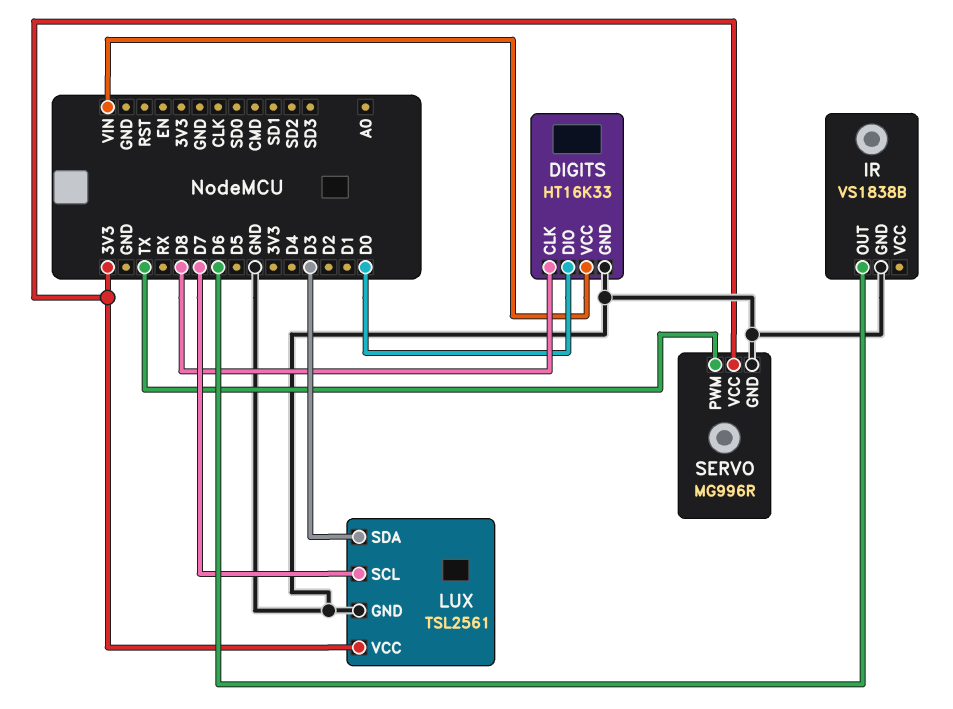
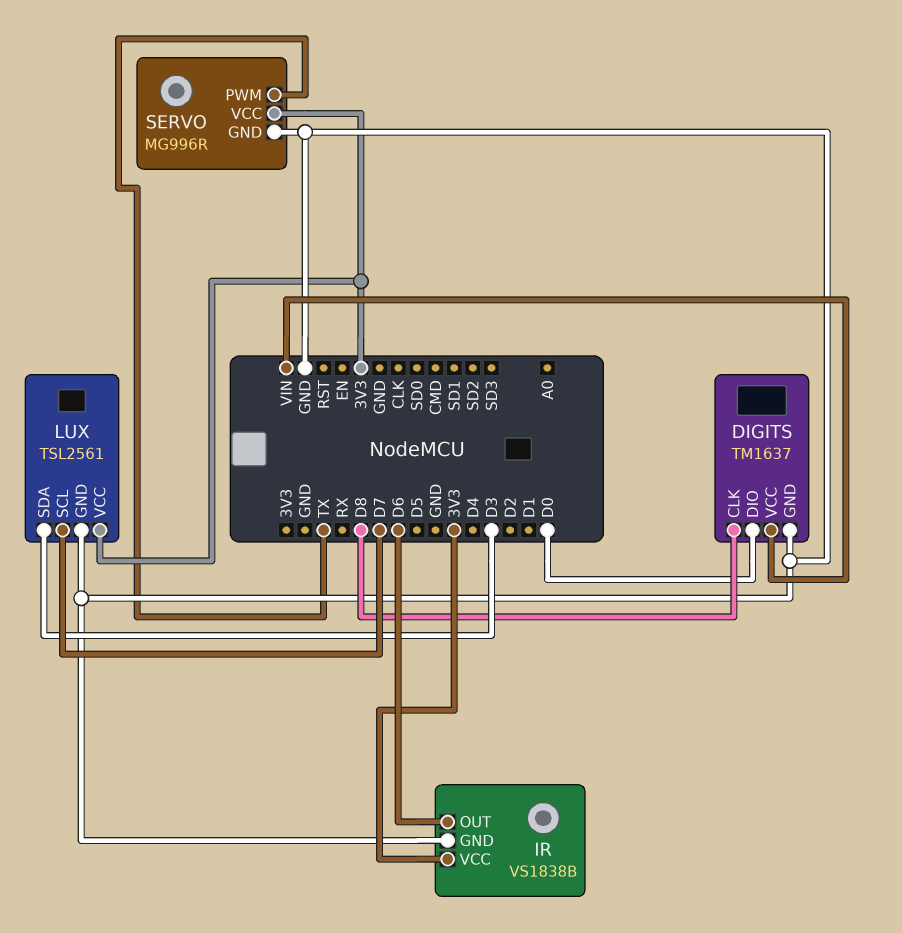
DIGITS: HT16K33 -> TM1637
IR pin VCC: none -> 3V3

